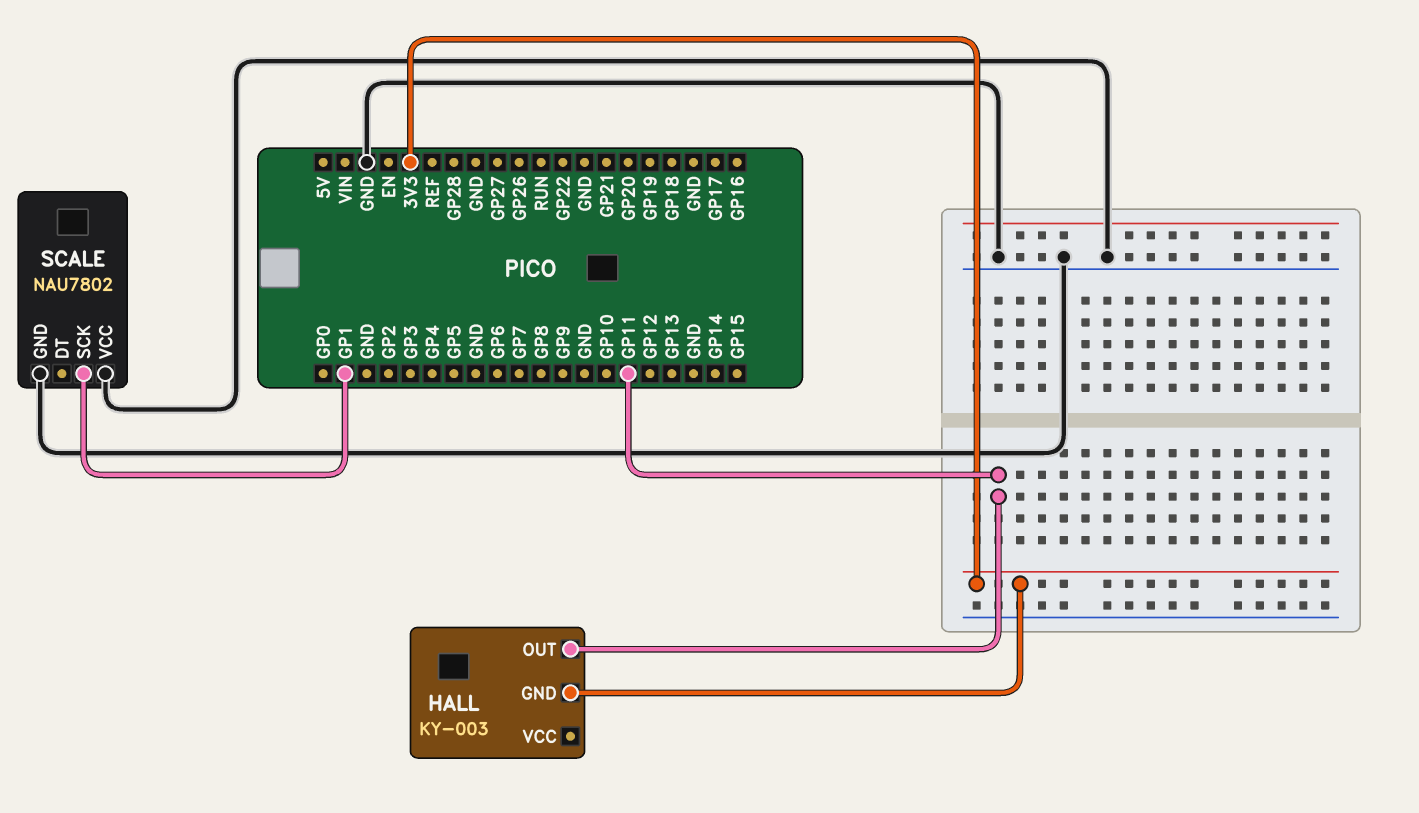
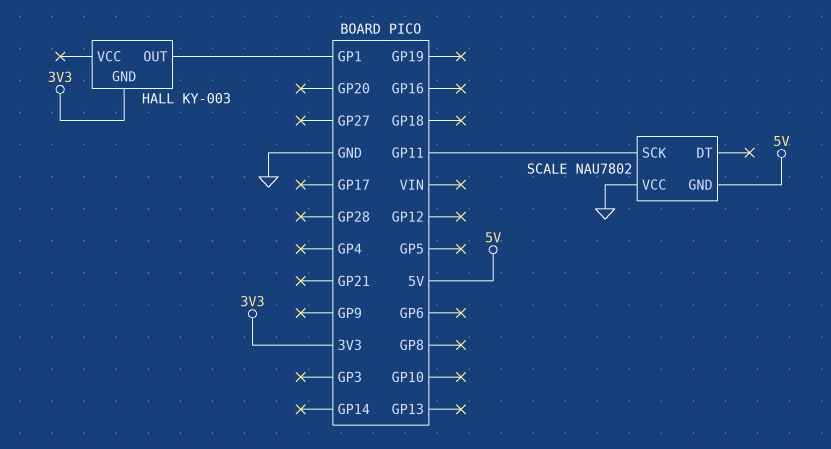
HALL pin OUT: GP11 -> GP1
SCALE pin GND: GND -> 5V
SCALE pin SCK: GP1 -> GP11

